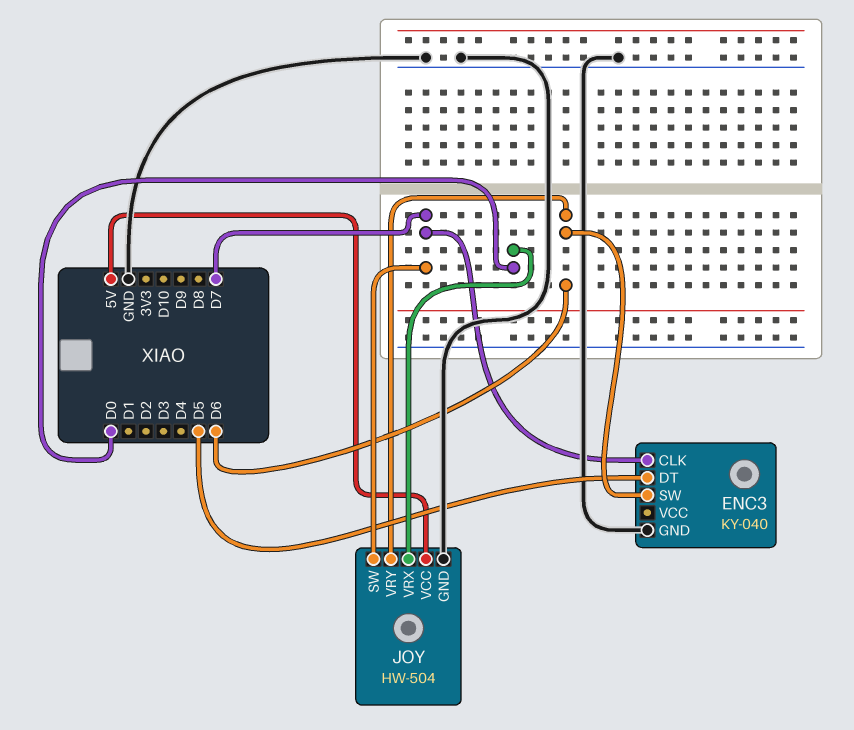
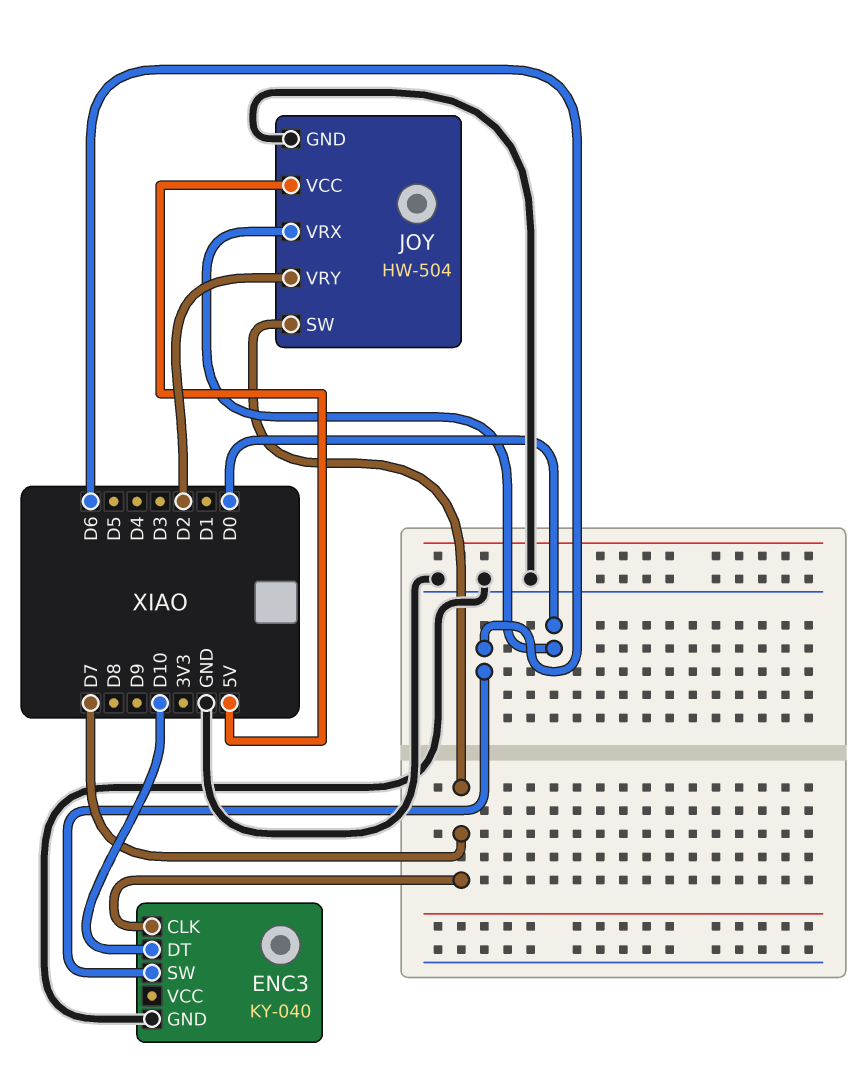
ENC3 pin DT: D5 -> D10
JOY pin VRY: D6 -> D2

